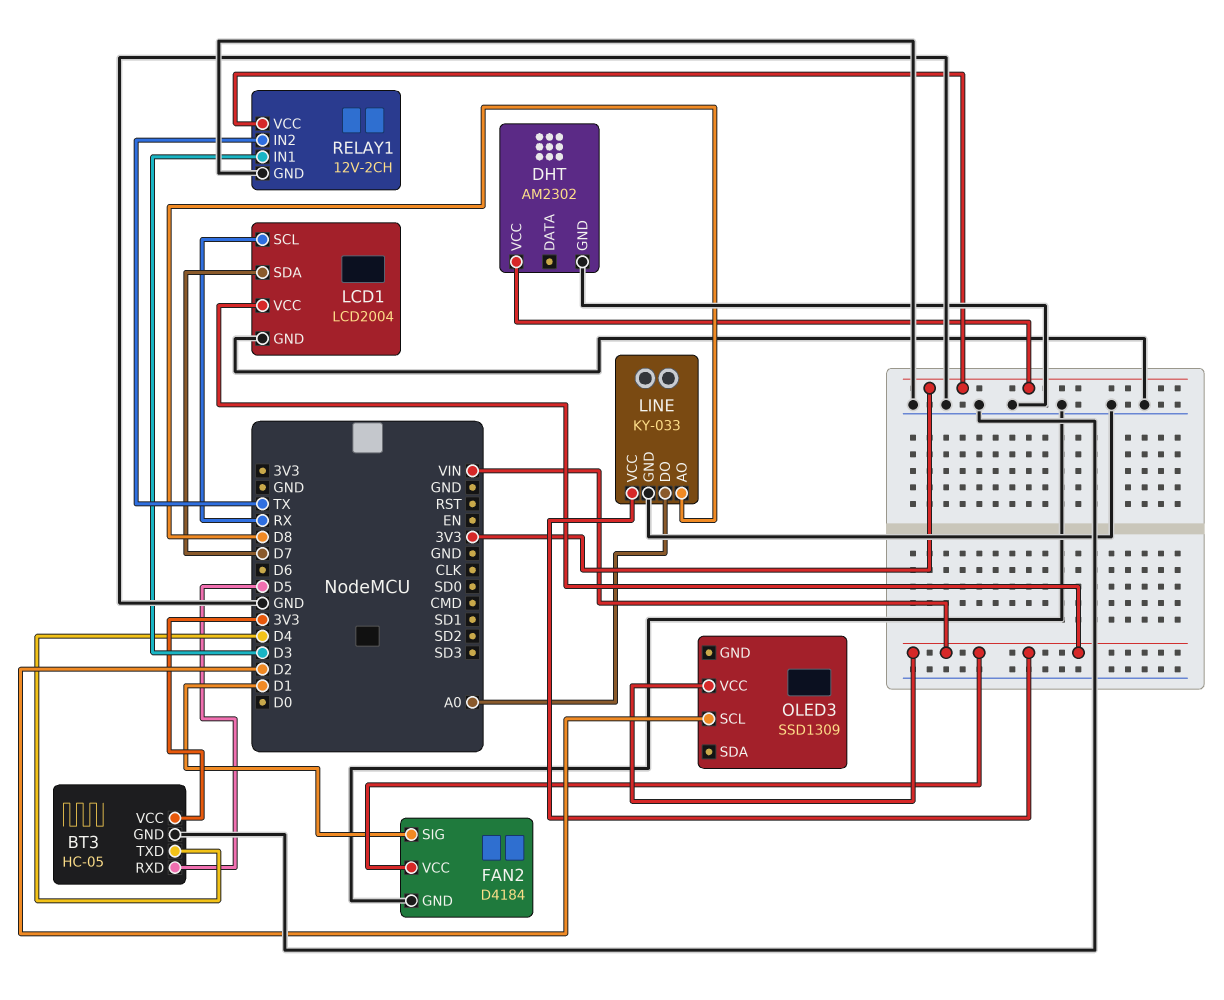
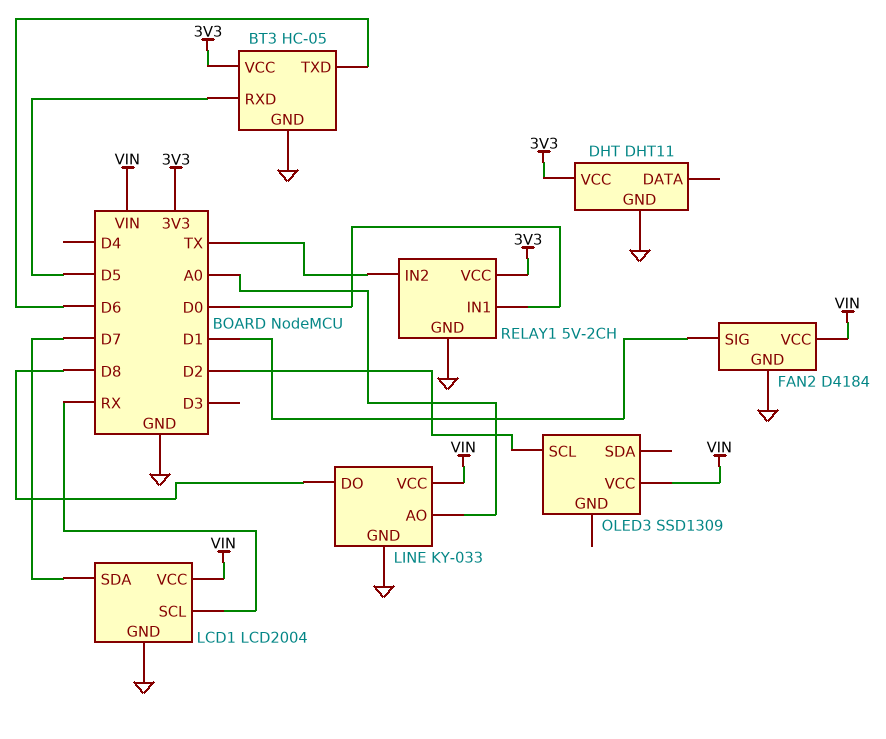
BT3 pin TXD: D4 -> D6
DHT: AM2302 -> DHT11
LINE pin AO: D8 -> A0
LINE pin DO: A0 -> D8
RELAY1: 12V-2CH -> 5V-2CH
RELAY1 pin IN1: D3 -> D0

